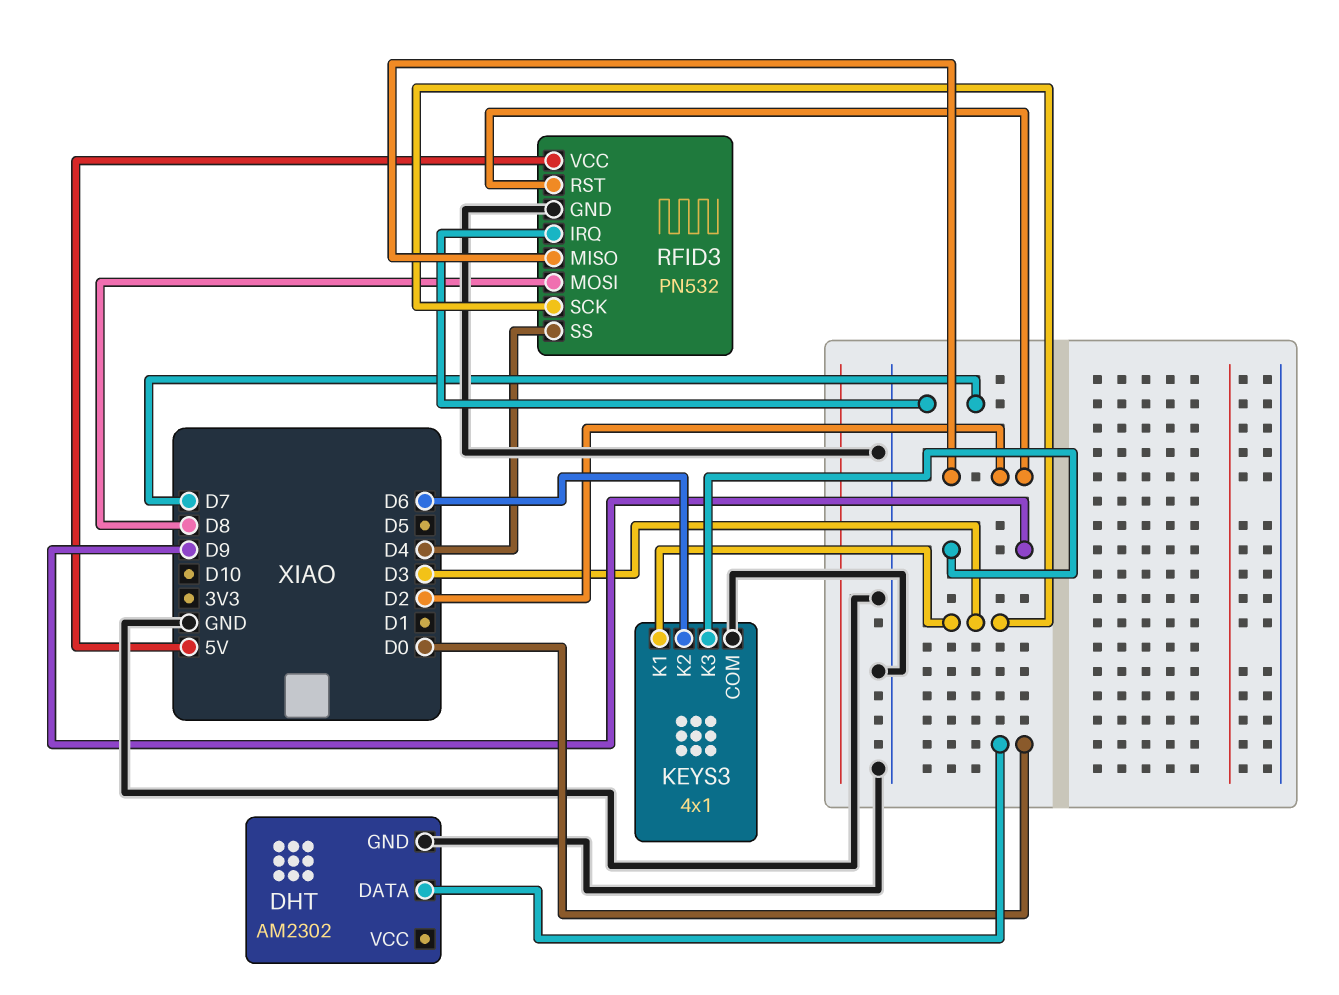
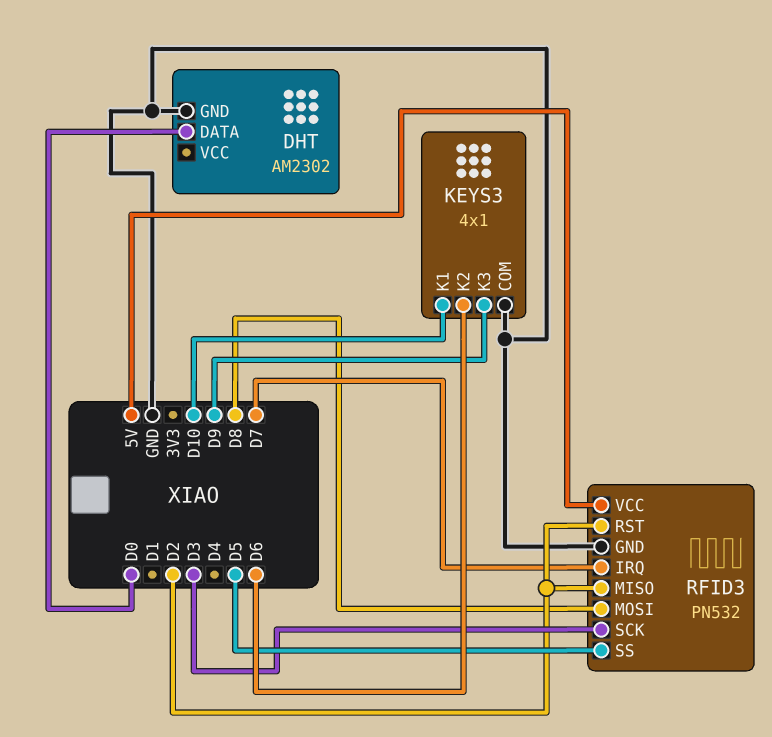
KEYS3 pin K1: D3 -> D10
RFID3 pin SS: D4 -> D5

